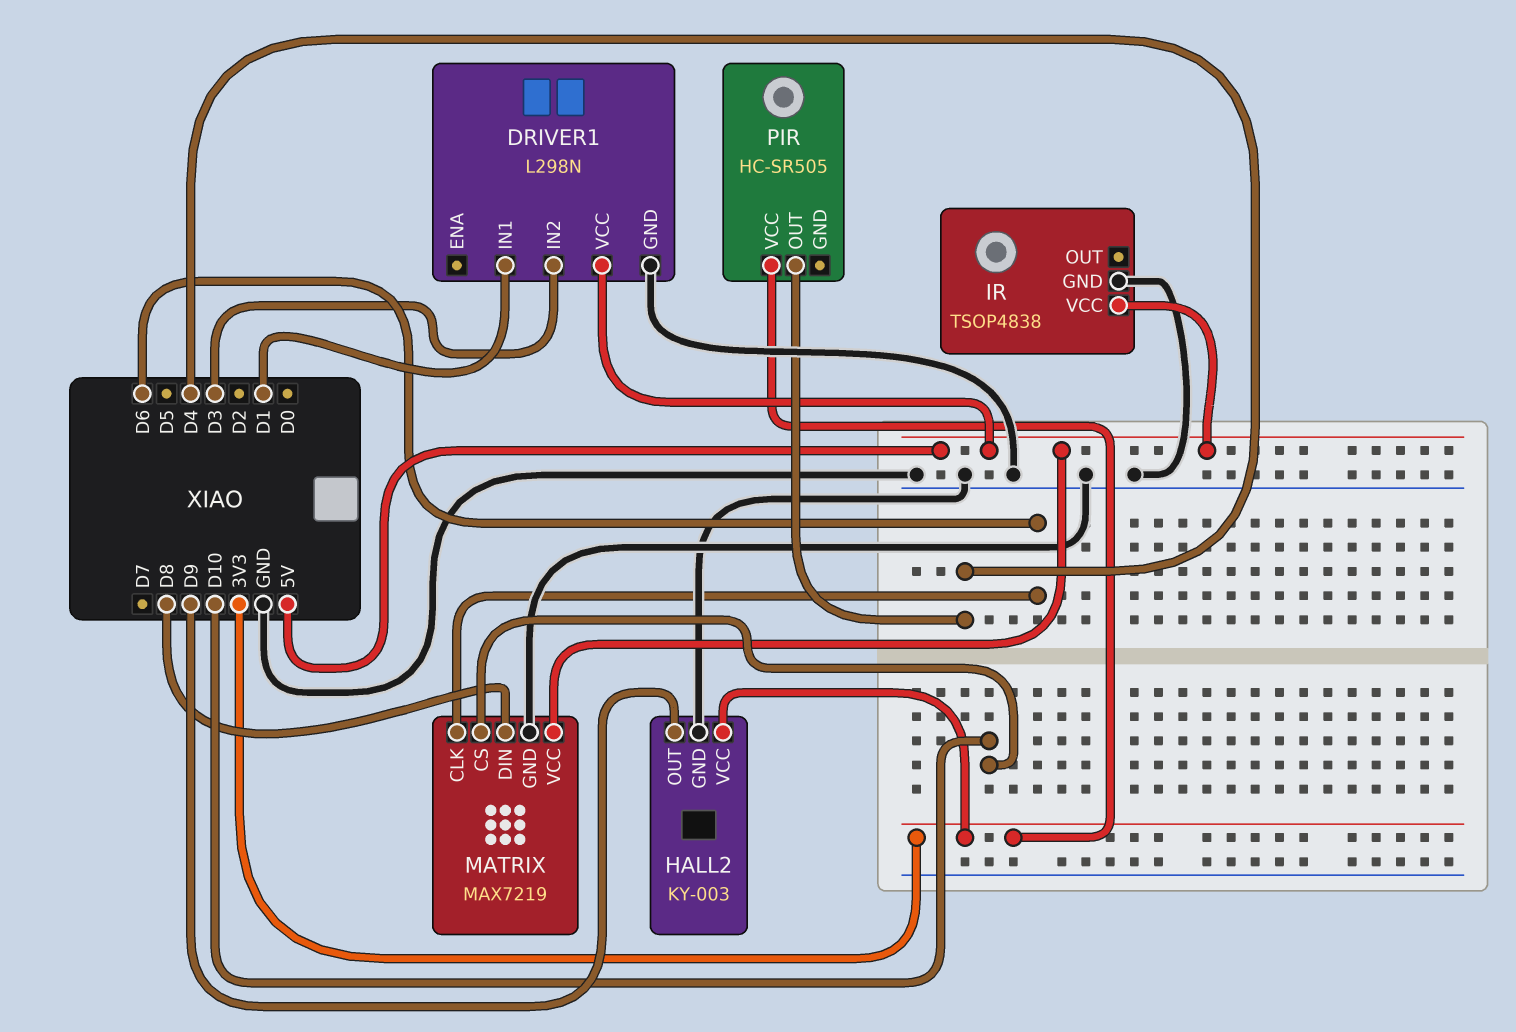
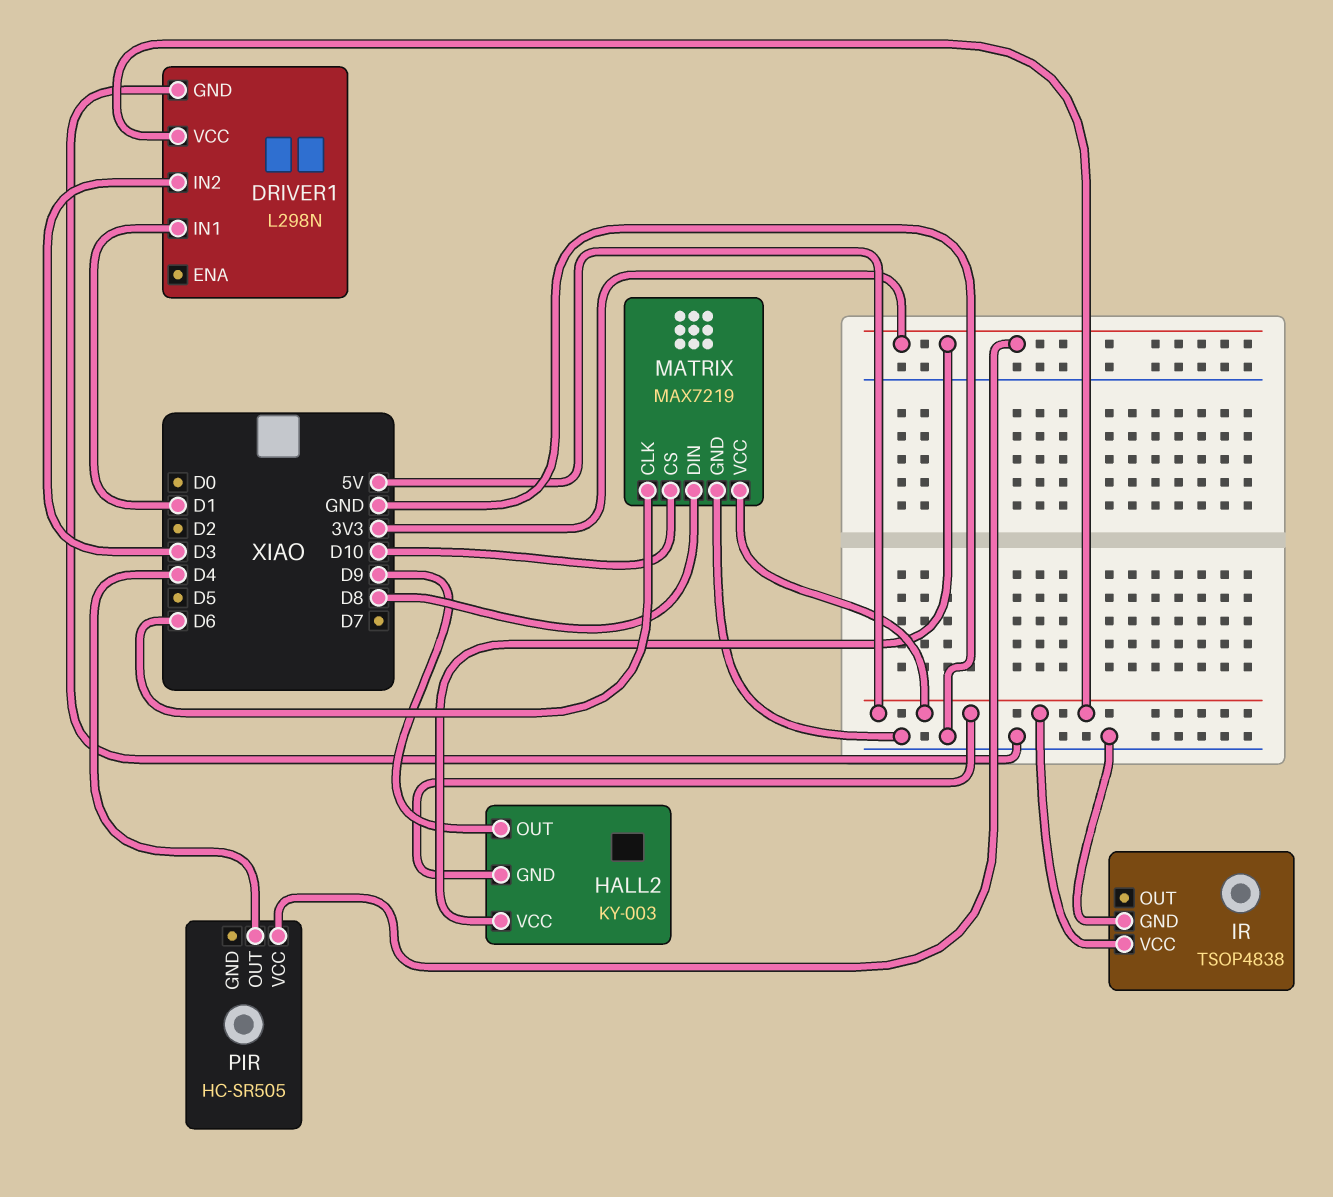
HALL2 pin GND: GND -> 5V

